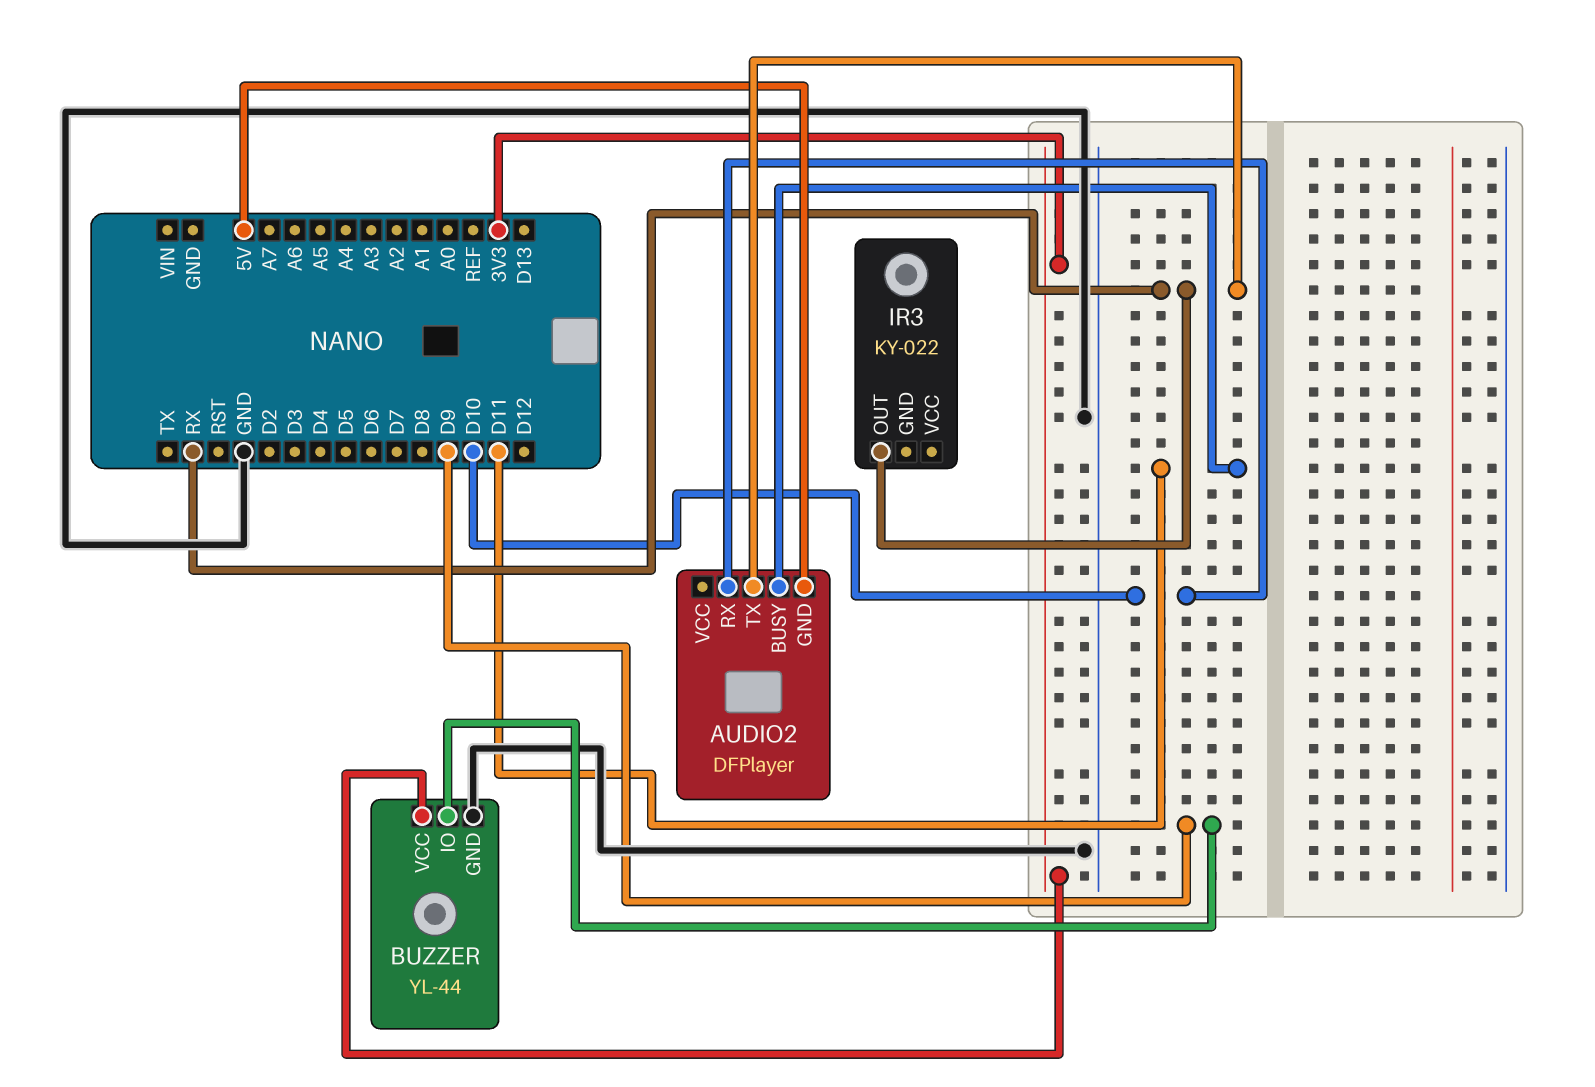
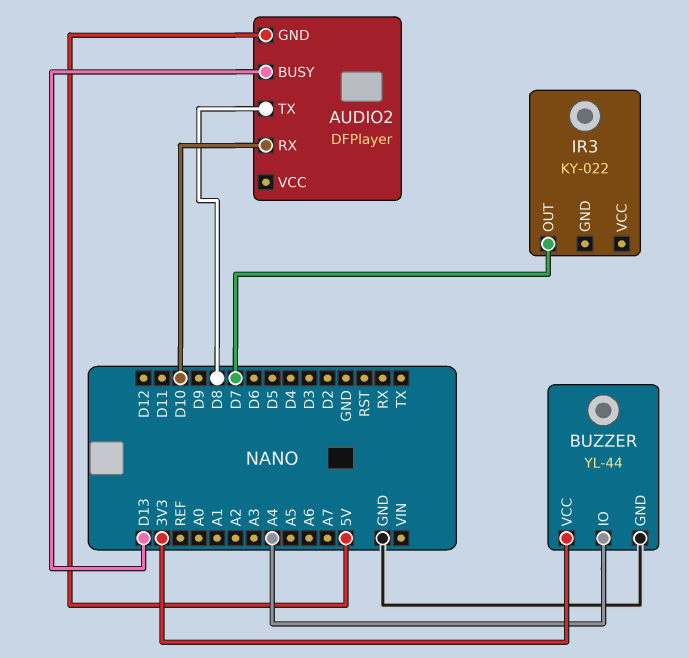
AUDIO2 pin BUSY: D11 -> D13
AUDIO2 pin TX: RX -> D8
BUZZER pin IO: D9 -> A4
IR3 pin OUT: RX -> D7

